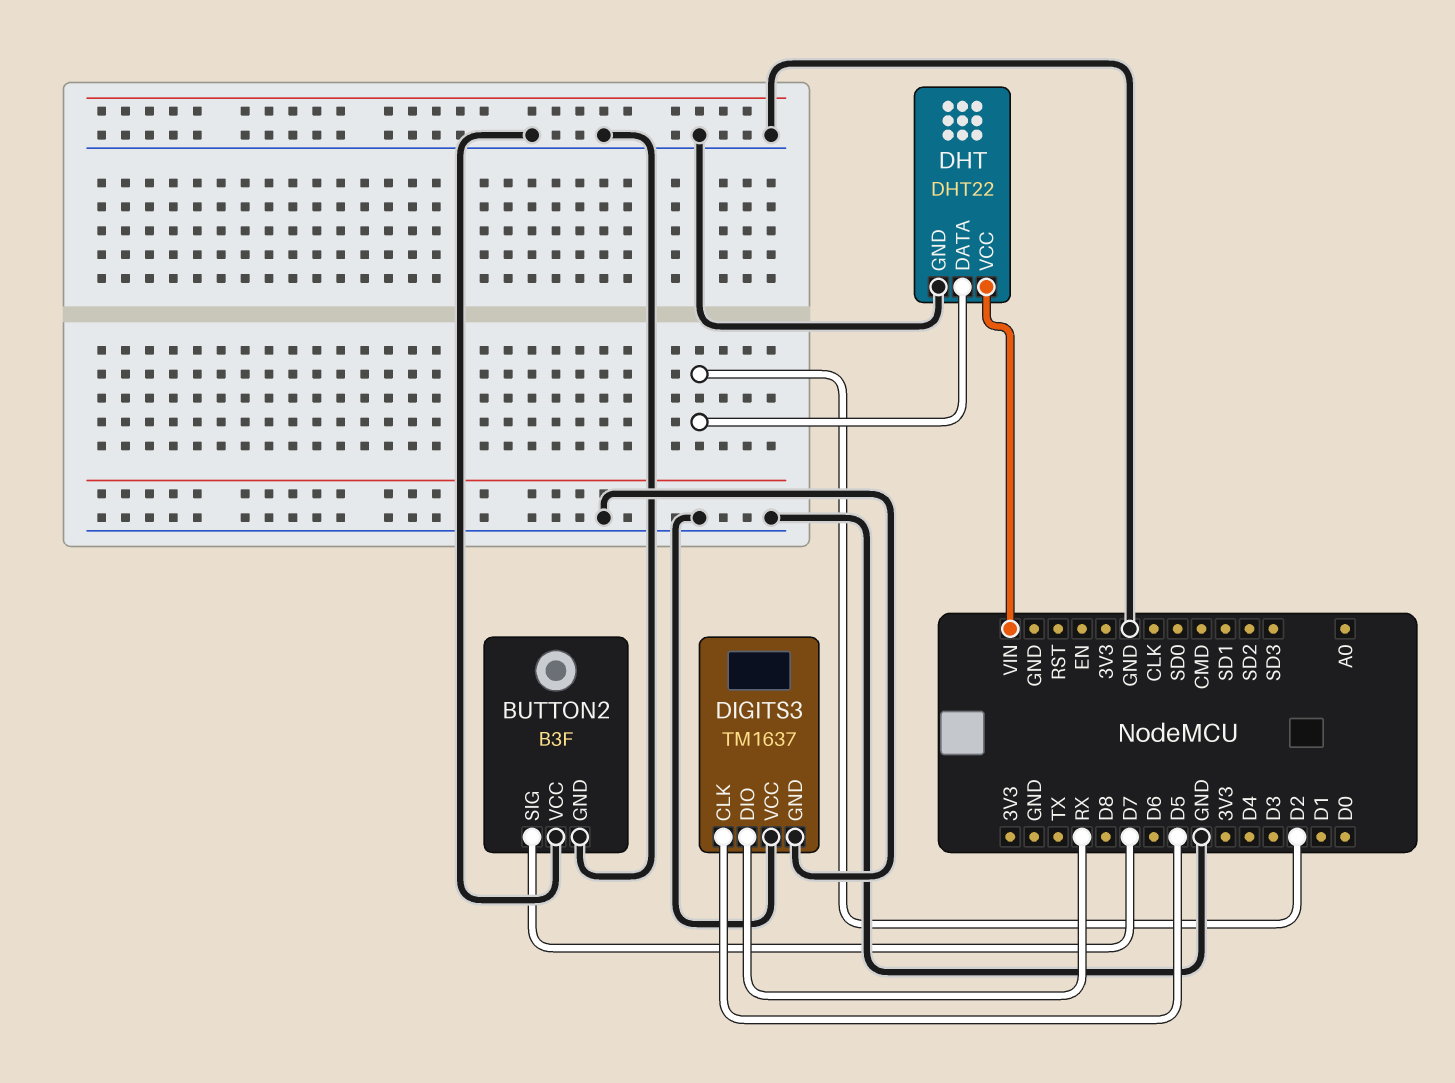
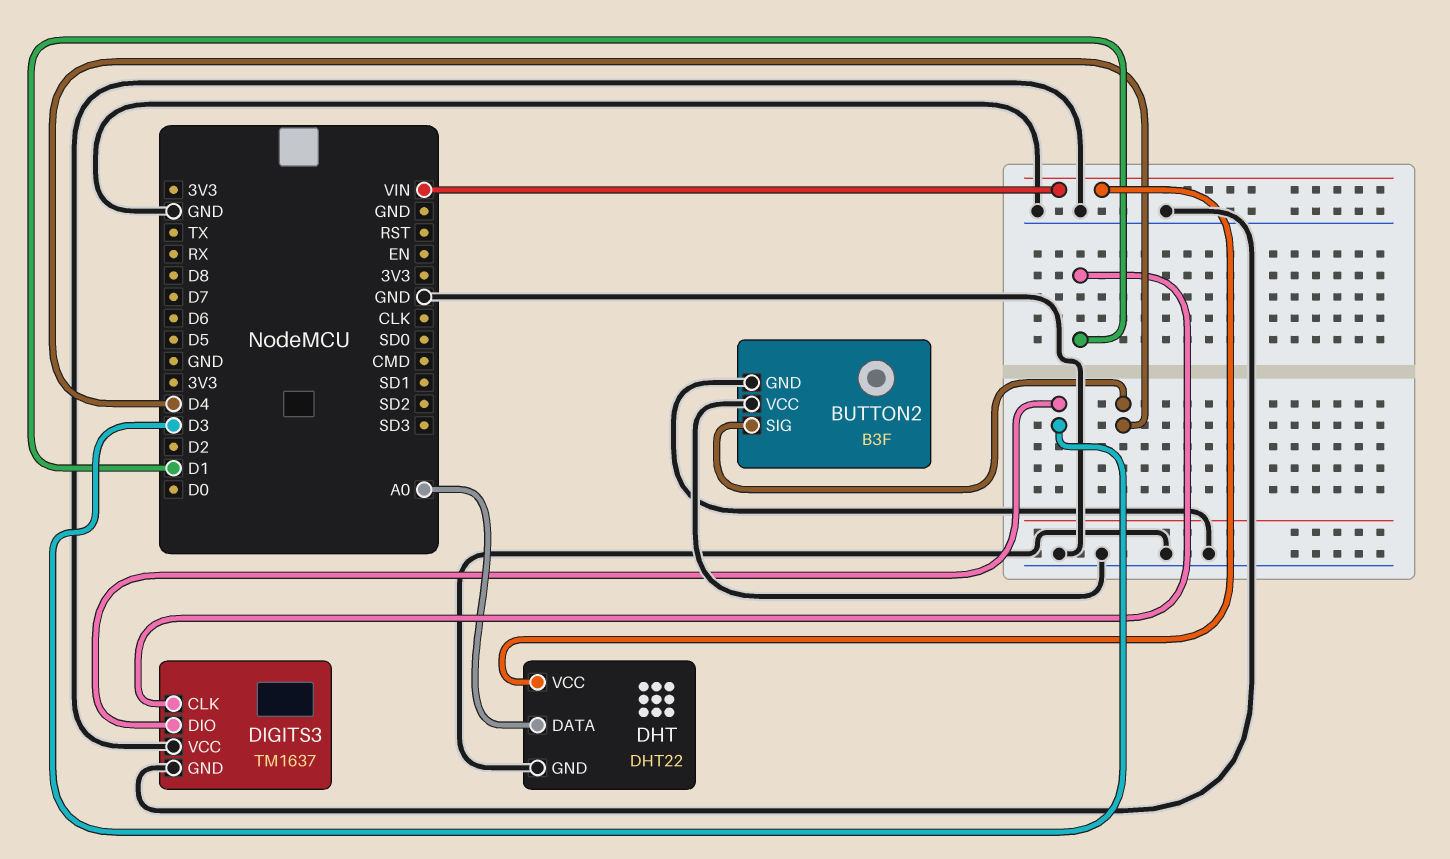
BUTTON2 pin SIG: D7 -> D4
DHT pin DATA: D2 -> A0
DIGITS3 pin CLK: D5 -> D1
DIGITS3 pin DIO: RX -> D3

